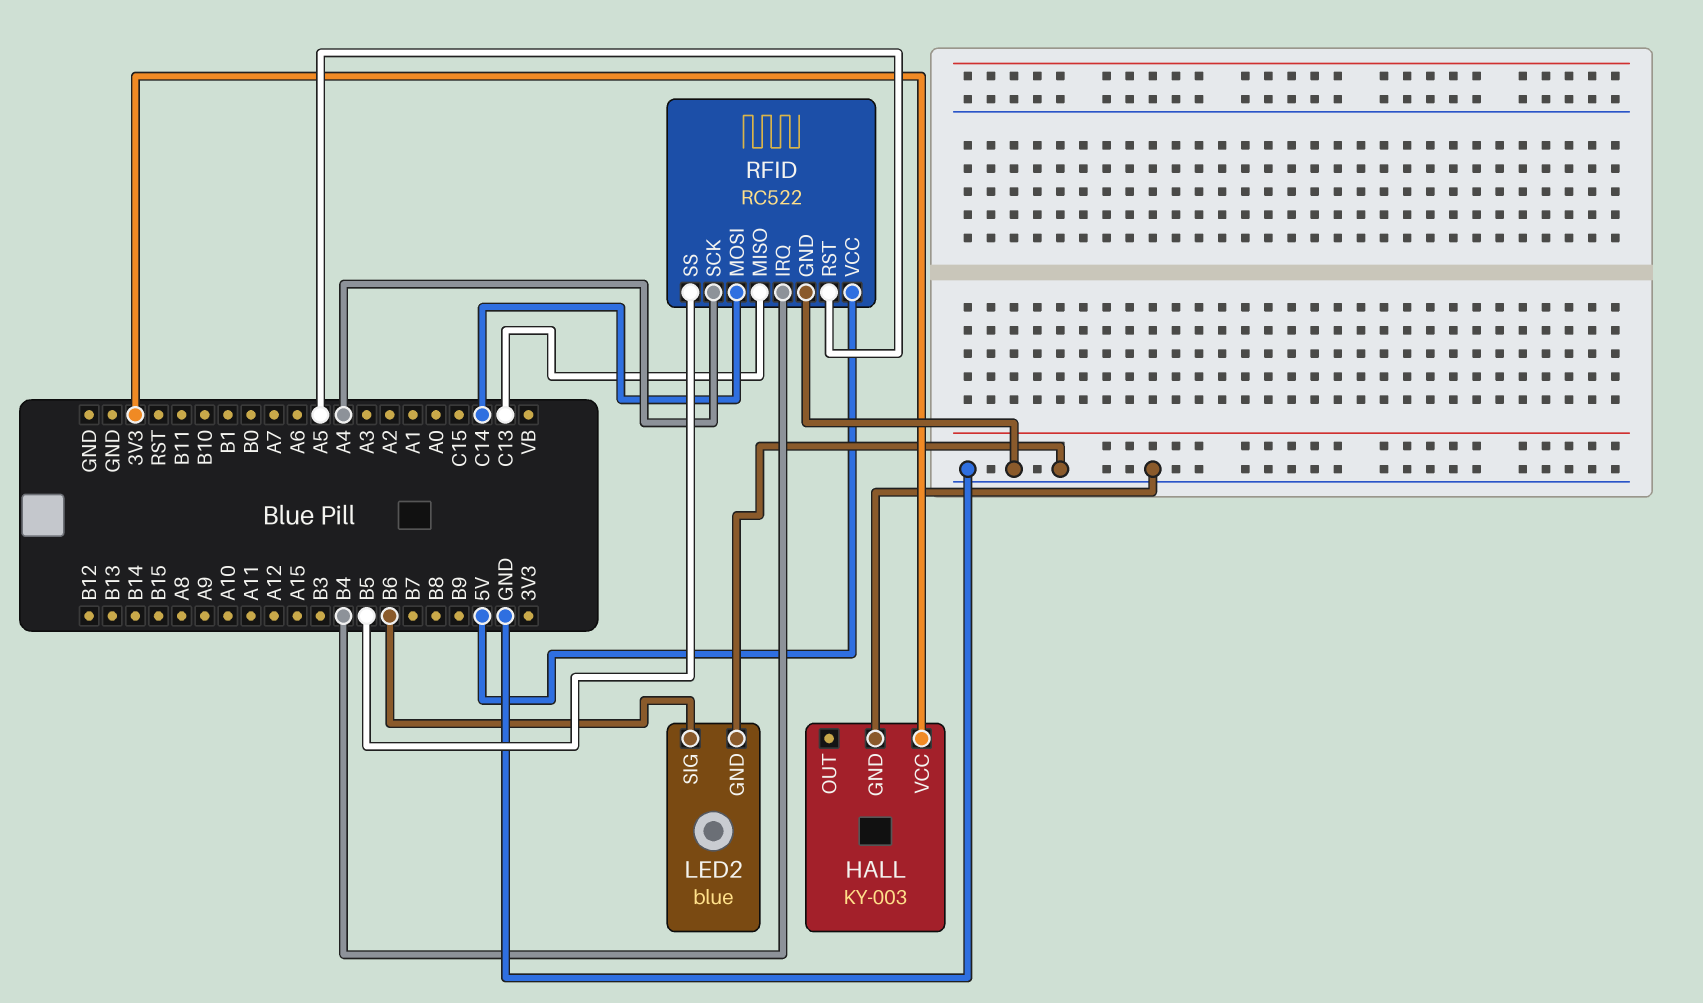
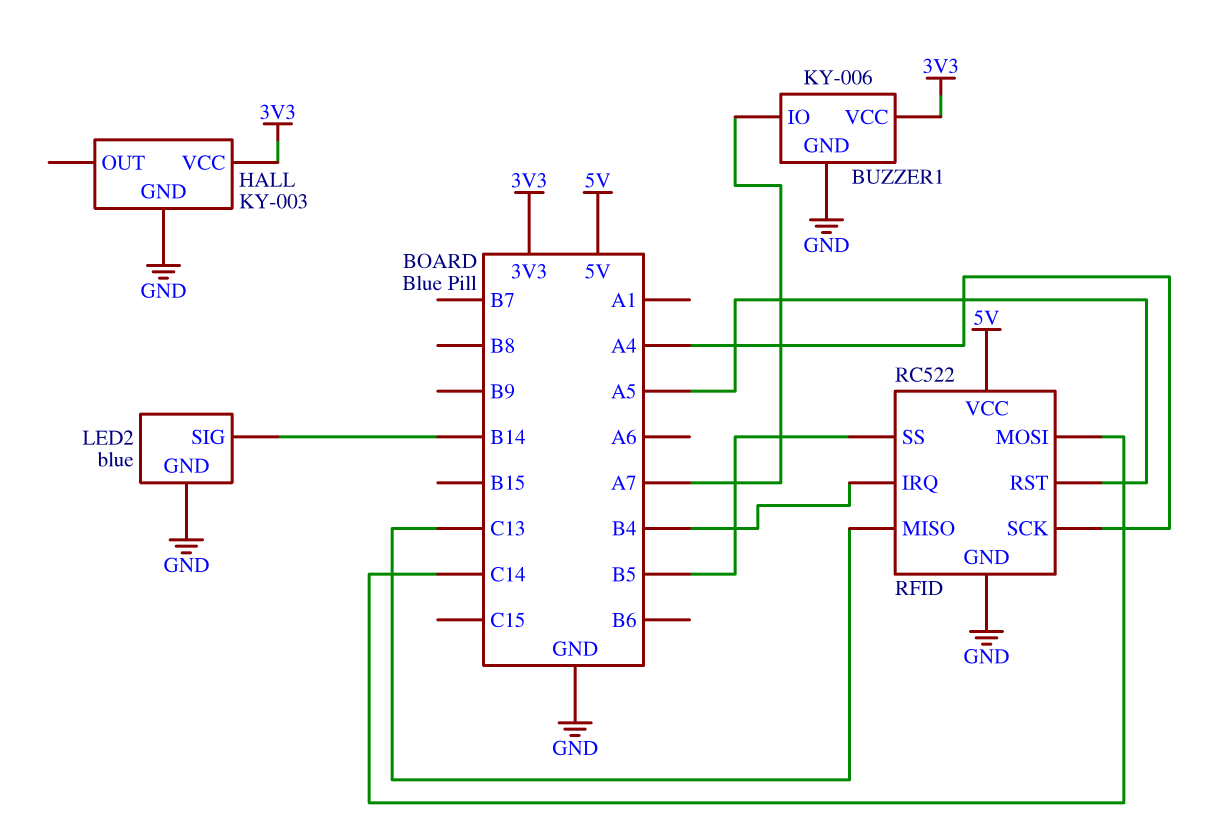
BUZZER1: none -> KY-006
BUZZER1 pin GND: none -> GND
BUZZER1 pin IO: none -> A7
BUZZER1 pin VCC: none -> 3V3
LED2 pin SIG: B6 -> B14

